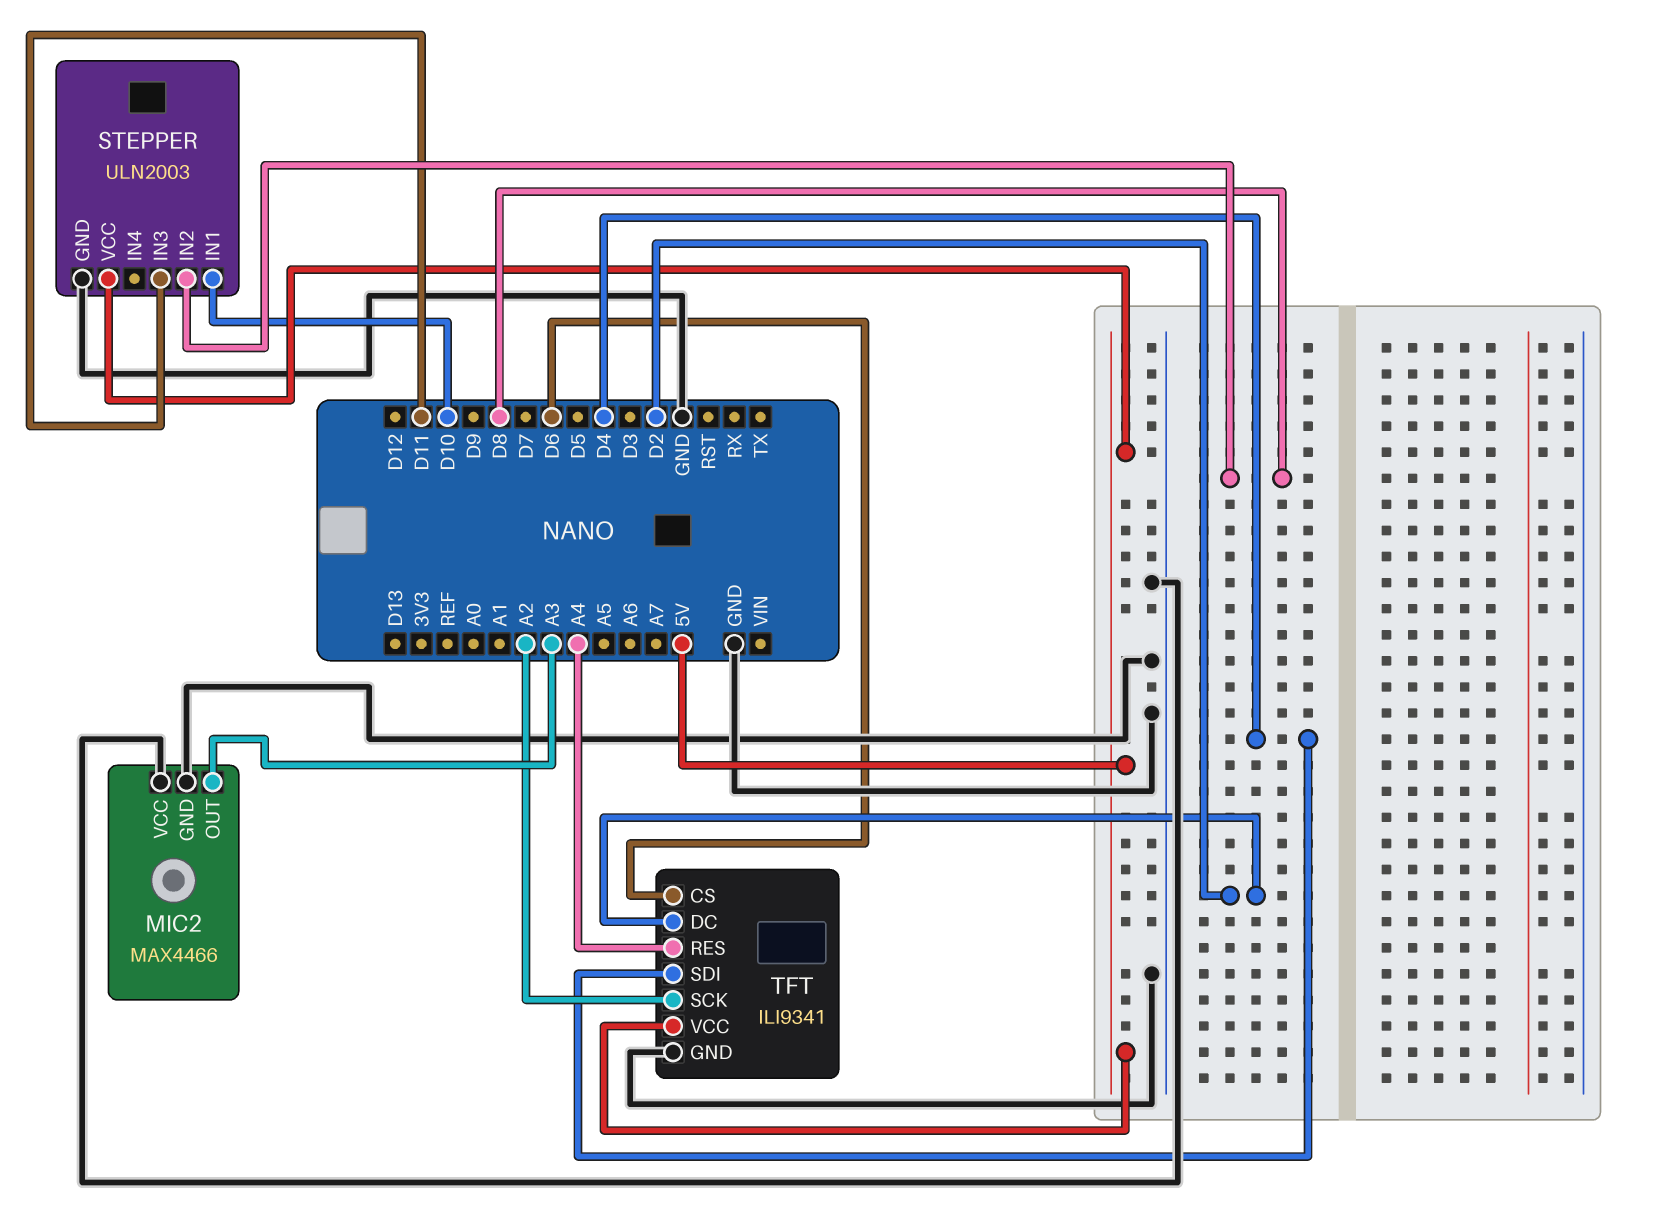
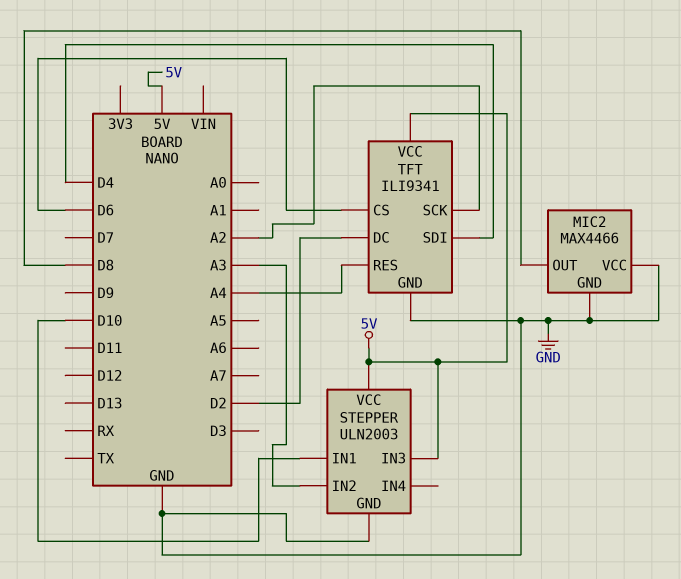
MIC2 pin OUT: A3 -> D8
STEPPER pin IN2: D8 -> A3
STEPPER pin IN3: D11 -> 5V

